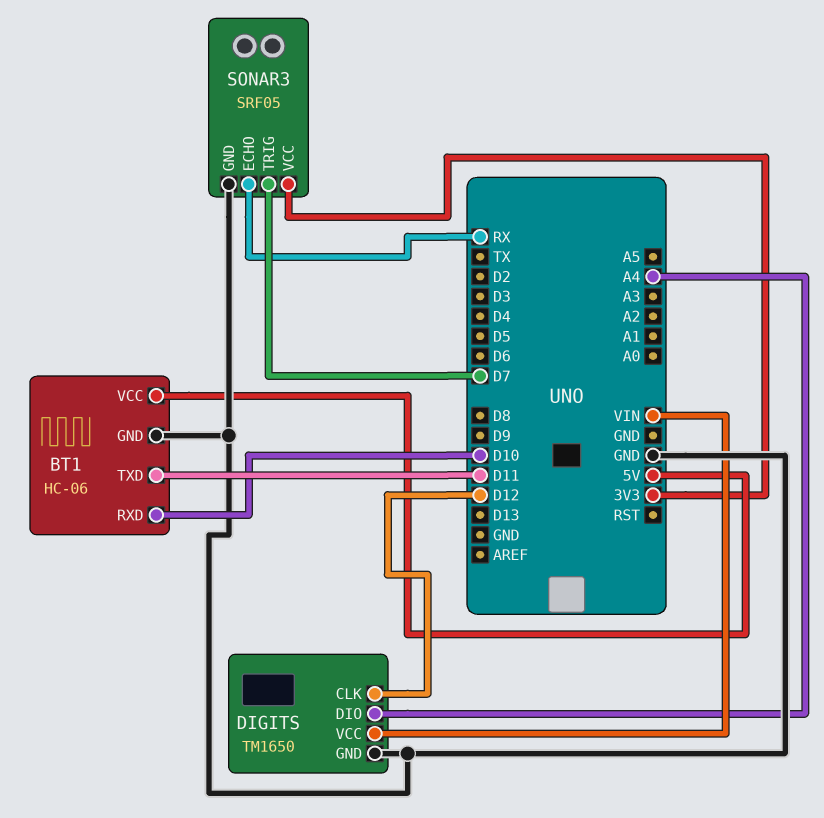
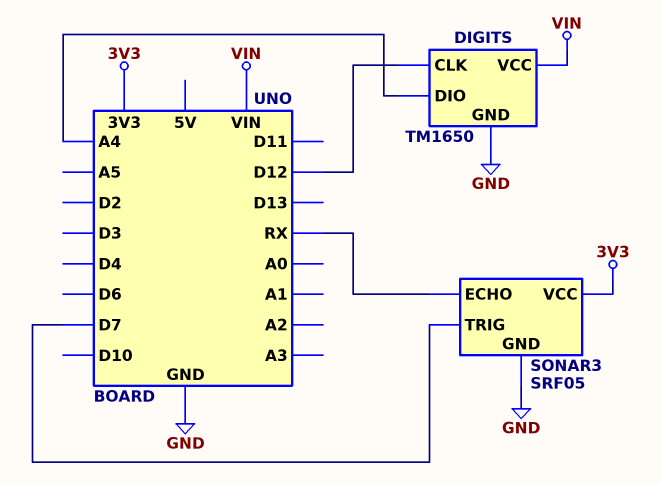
BT1: HC-06 -> none
BT1 pin GND: GND -> none
BT1 pin RXD: D10 -> none
BT1 pin TXD: D11 -> none
BT1 pin VCC: 5V -> none

